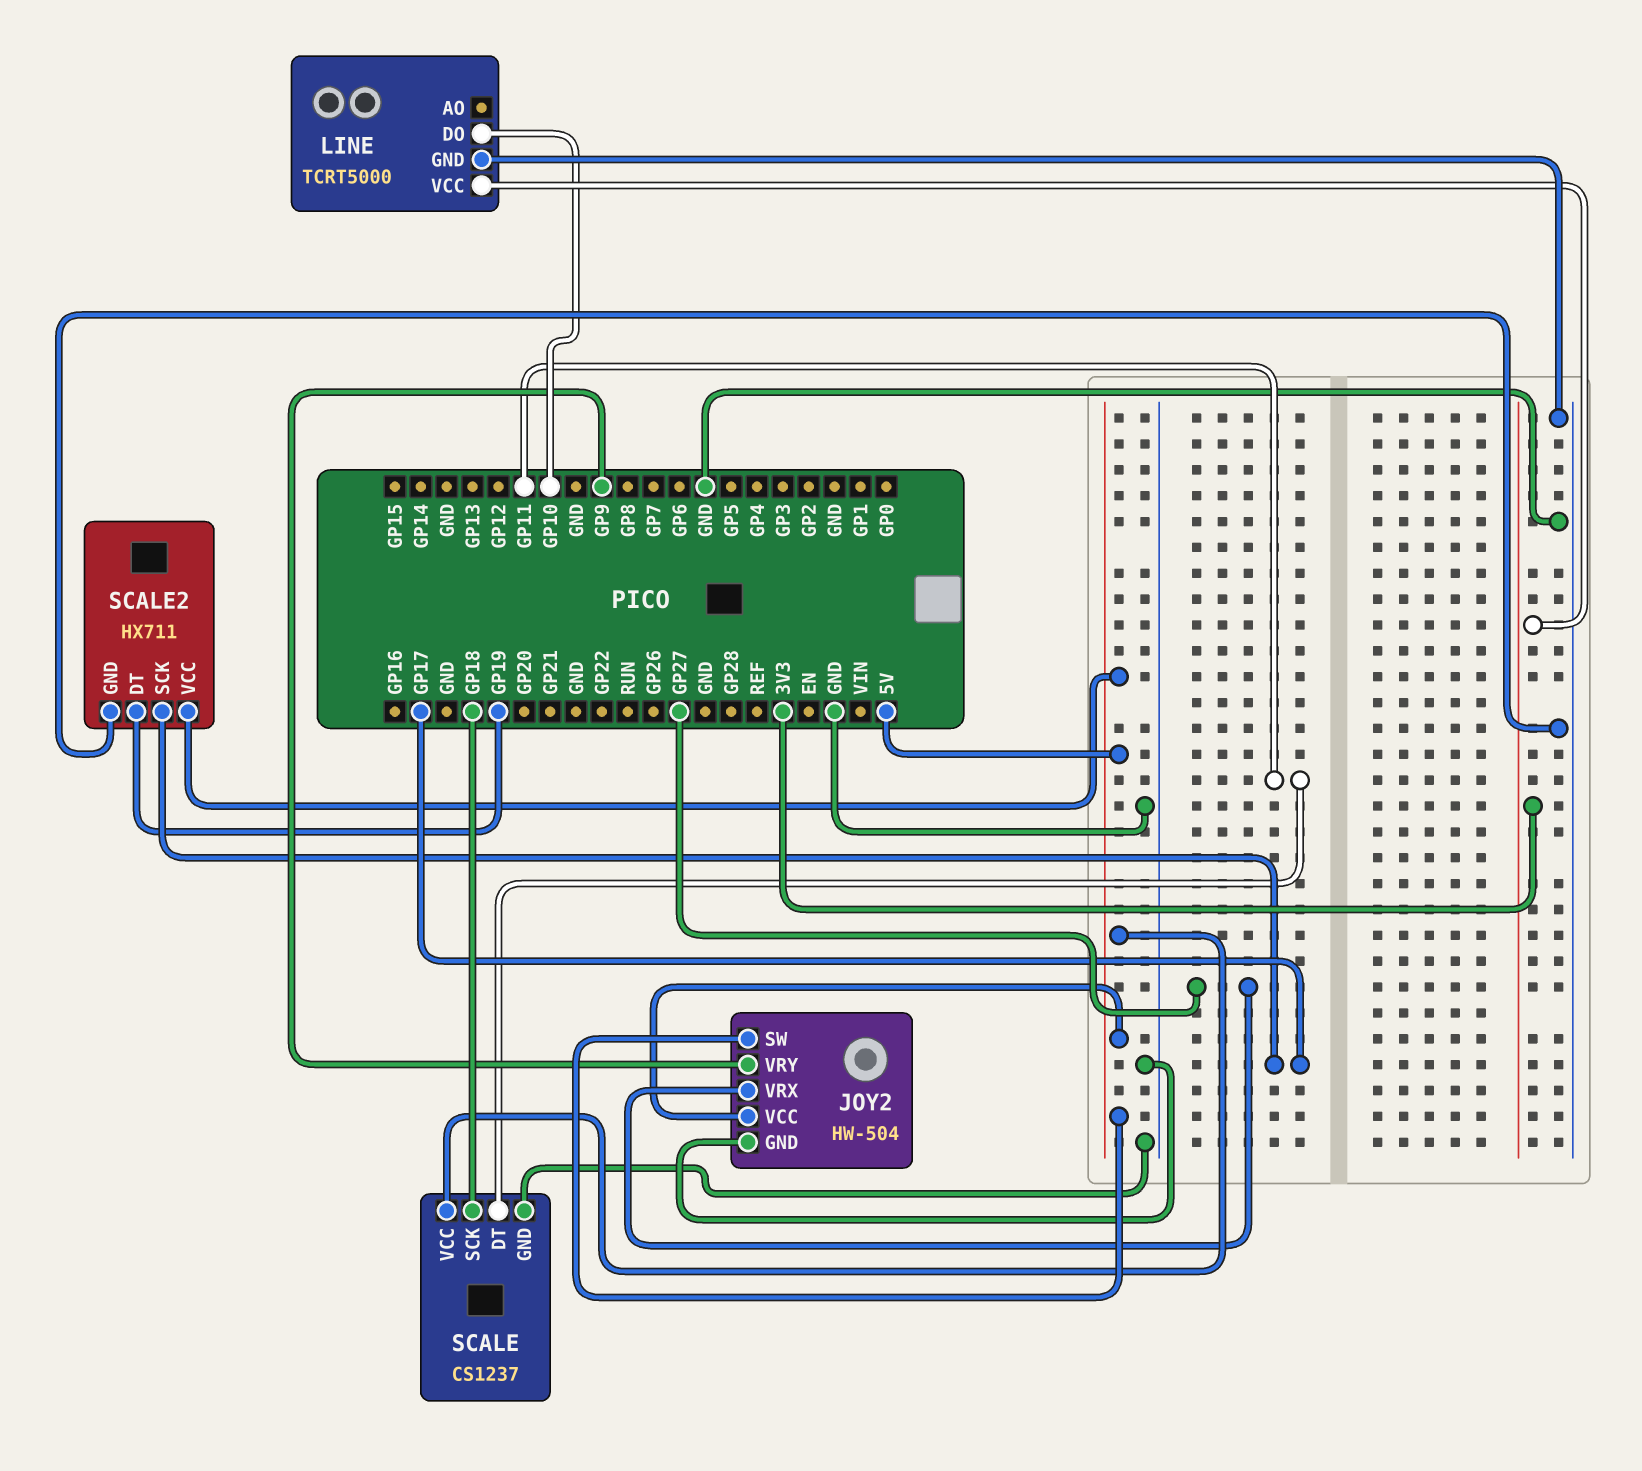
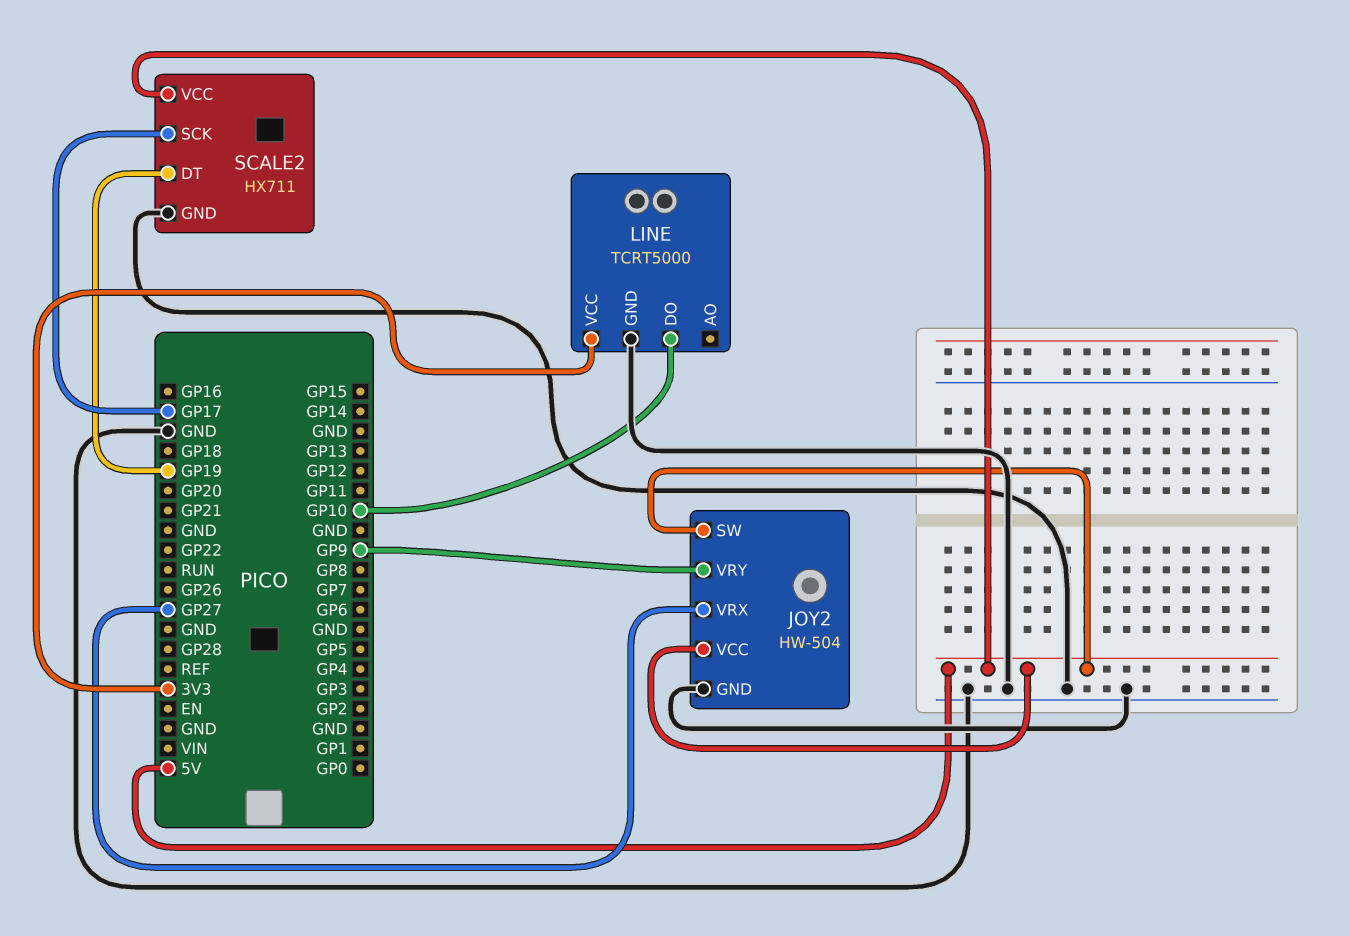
SCALE: CS1237 -> none
SCALE pin DT: GP11 -> none
SCALE pin GND: GND -> none
SCALE pin SCK: GP18 -> none
SCALE pin VCC: 5V -> none

